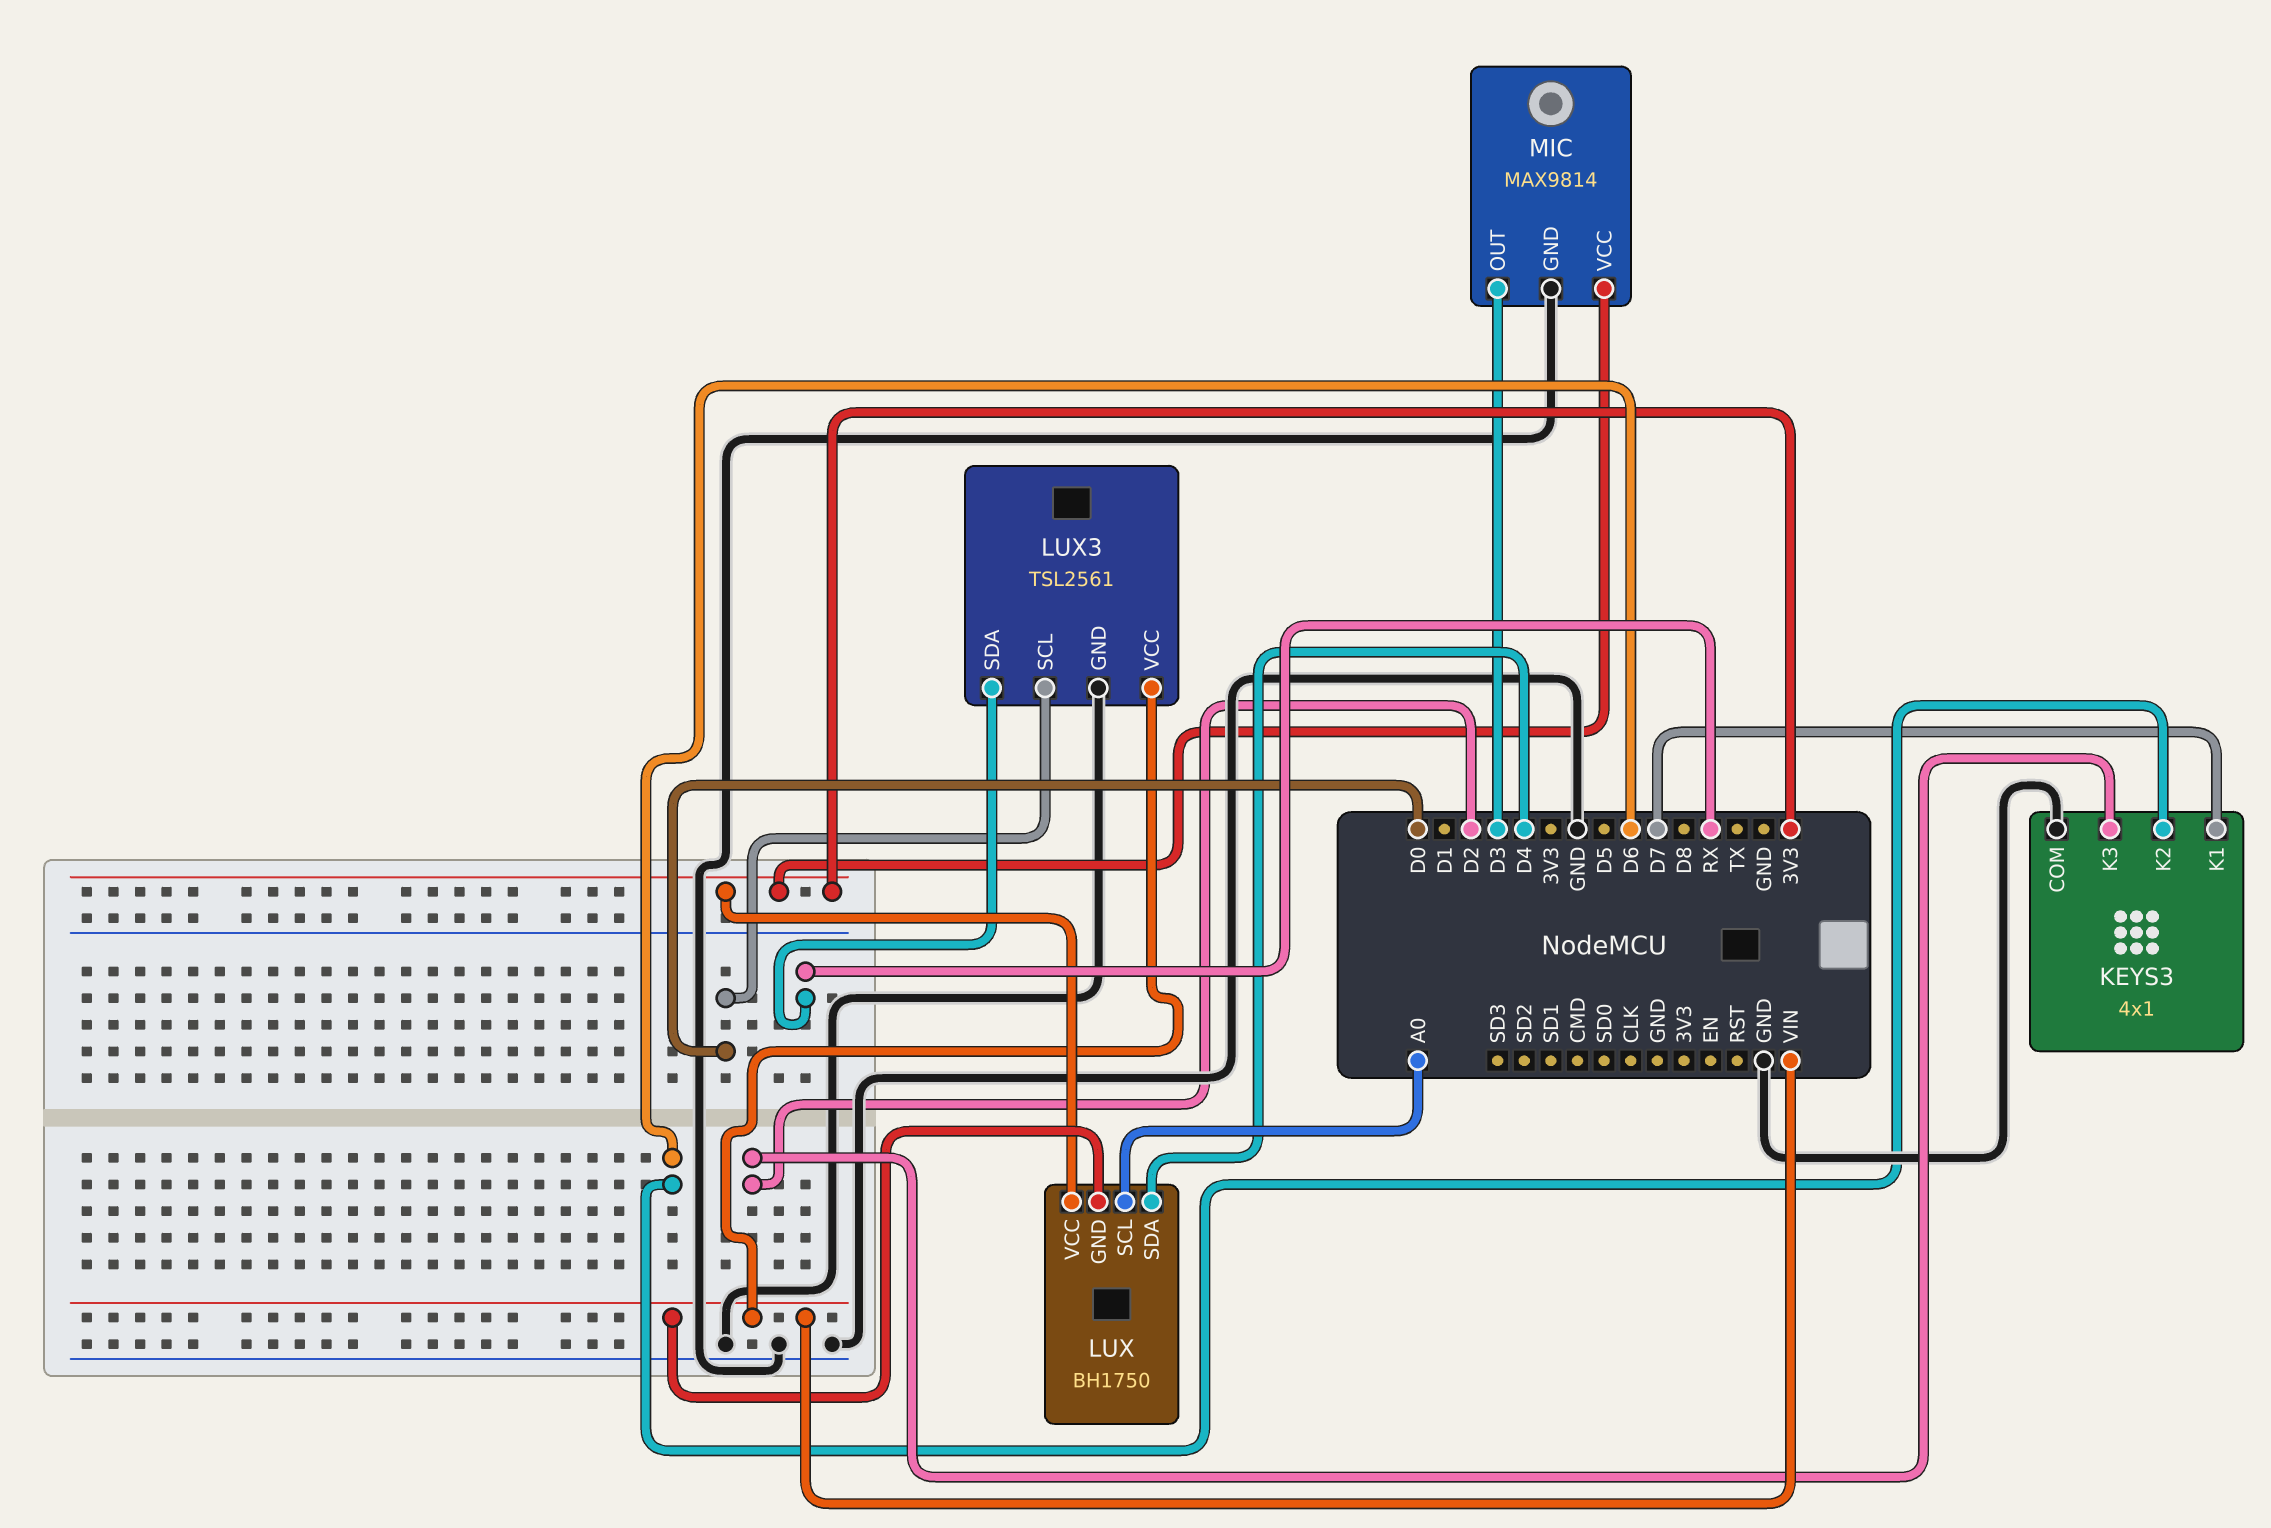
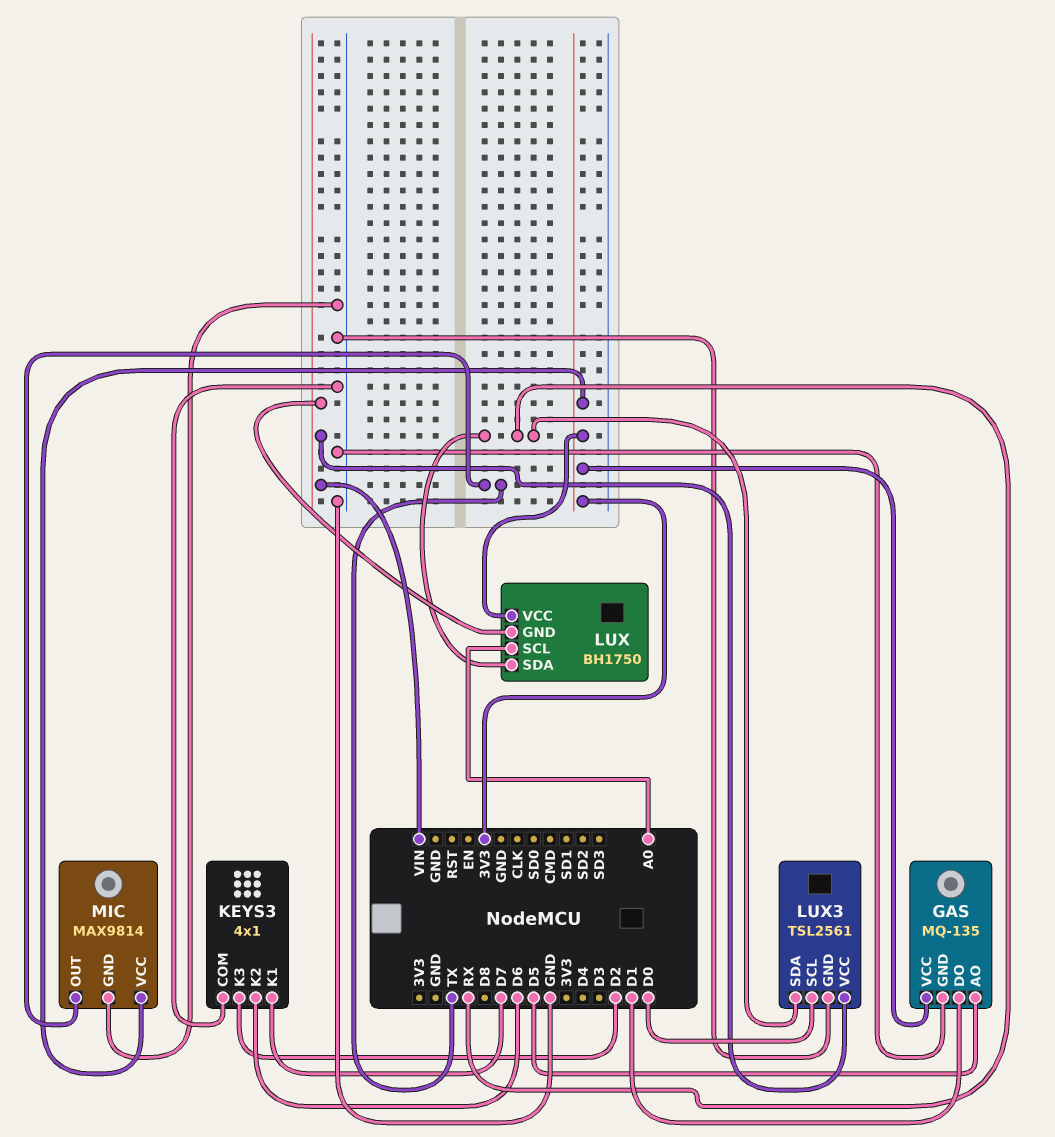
GAS: none -> MQ-135
GAS pin AO: none -> D5
GAS pin DO: none -> D1
GAS pin GND: none -> GND
GAS pin VCC: none -> 3V3
LUX pin SDA: D4 -> RX
MIC pin OUT: D3 -> TX

